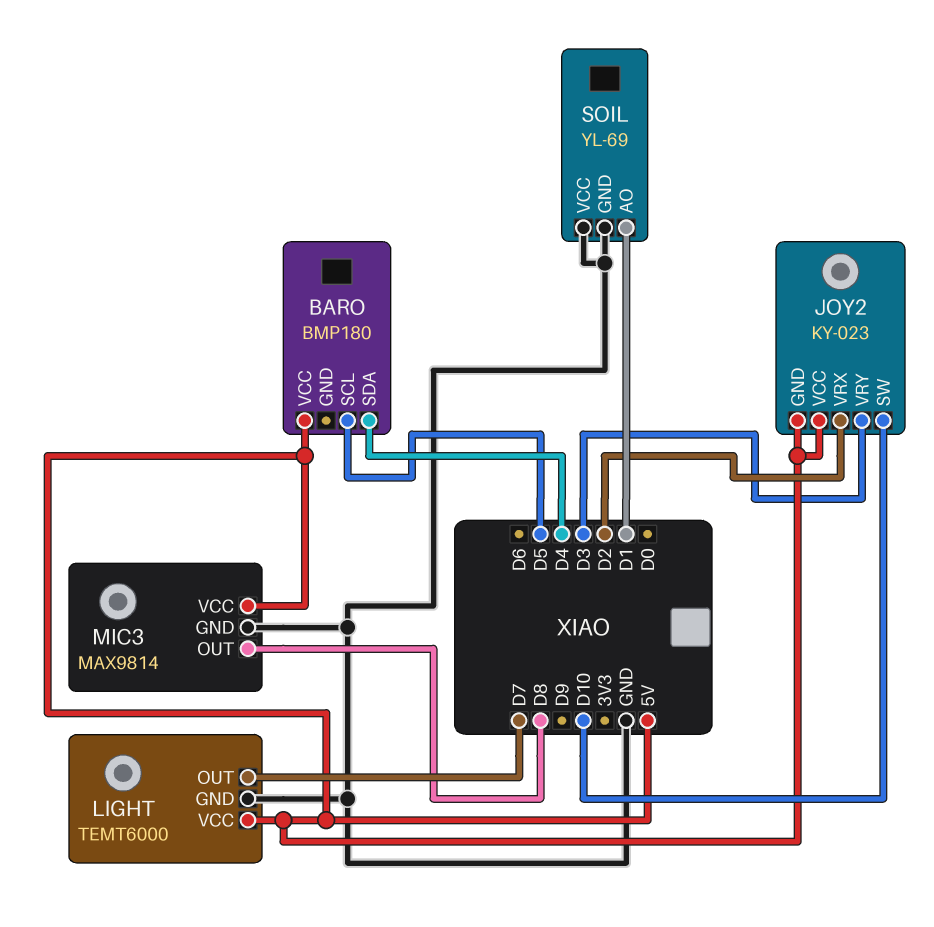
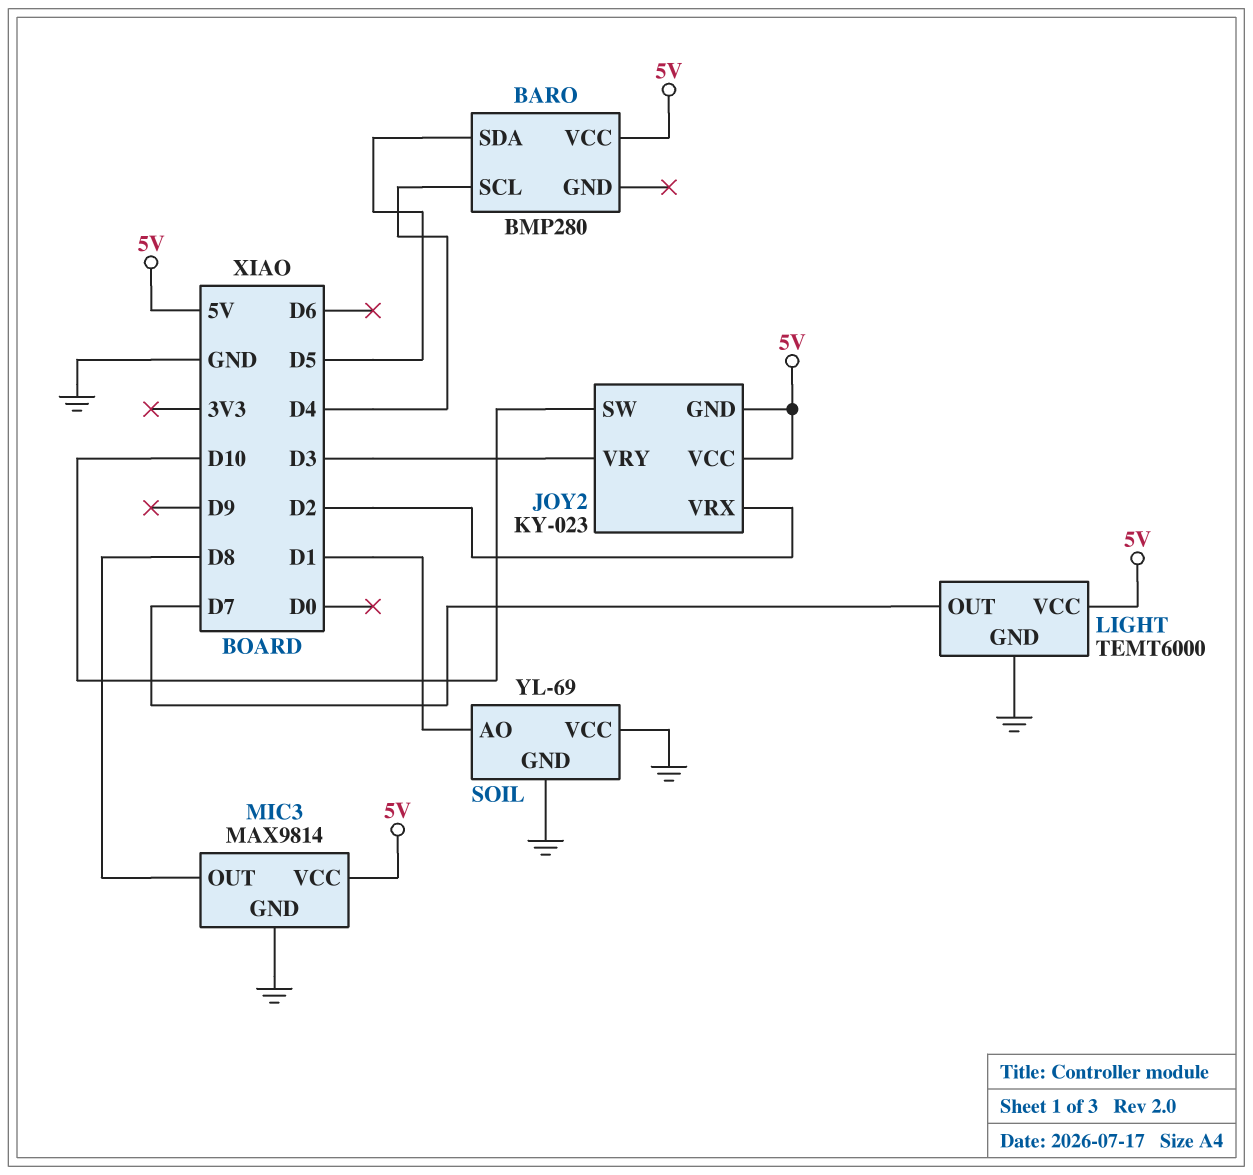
BARO: BMP180 -> BMP280
BARO pin SCL: D5 -> D4
BARO pin SDA: D4 -> D5

